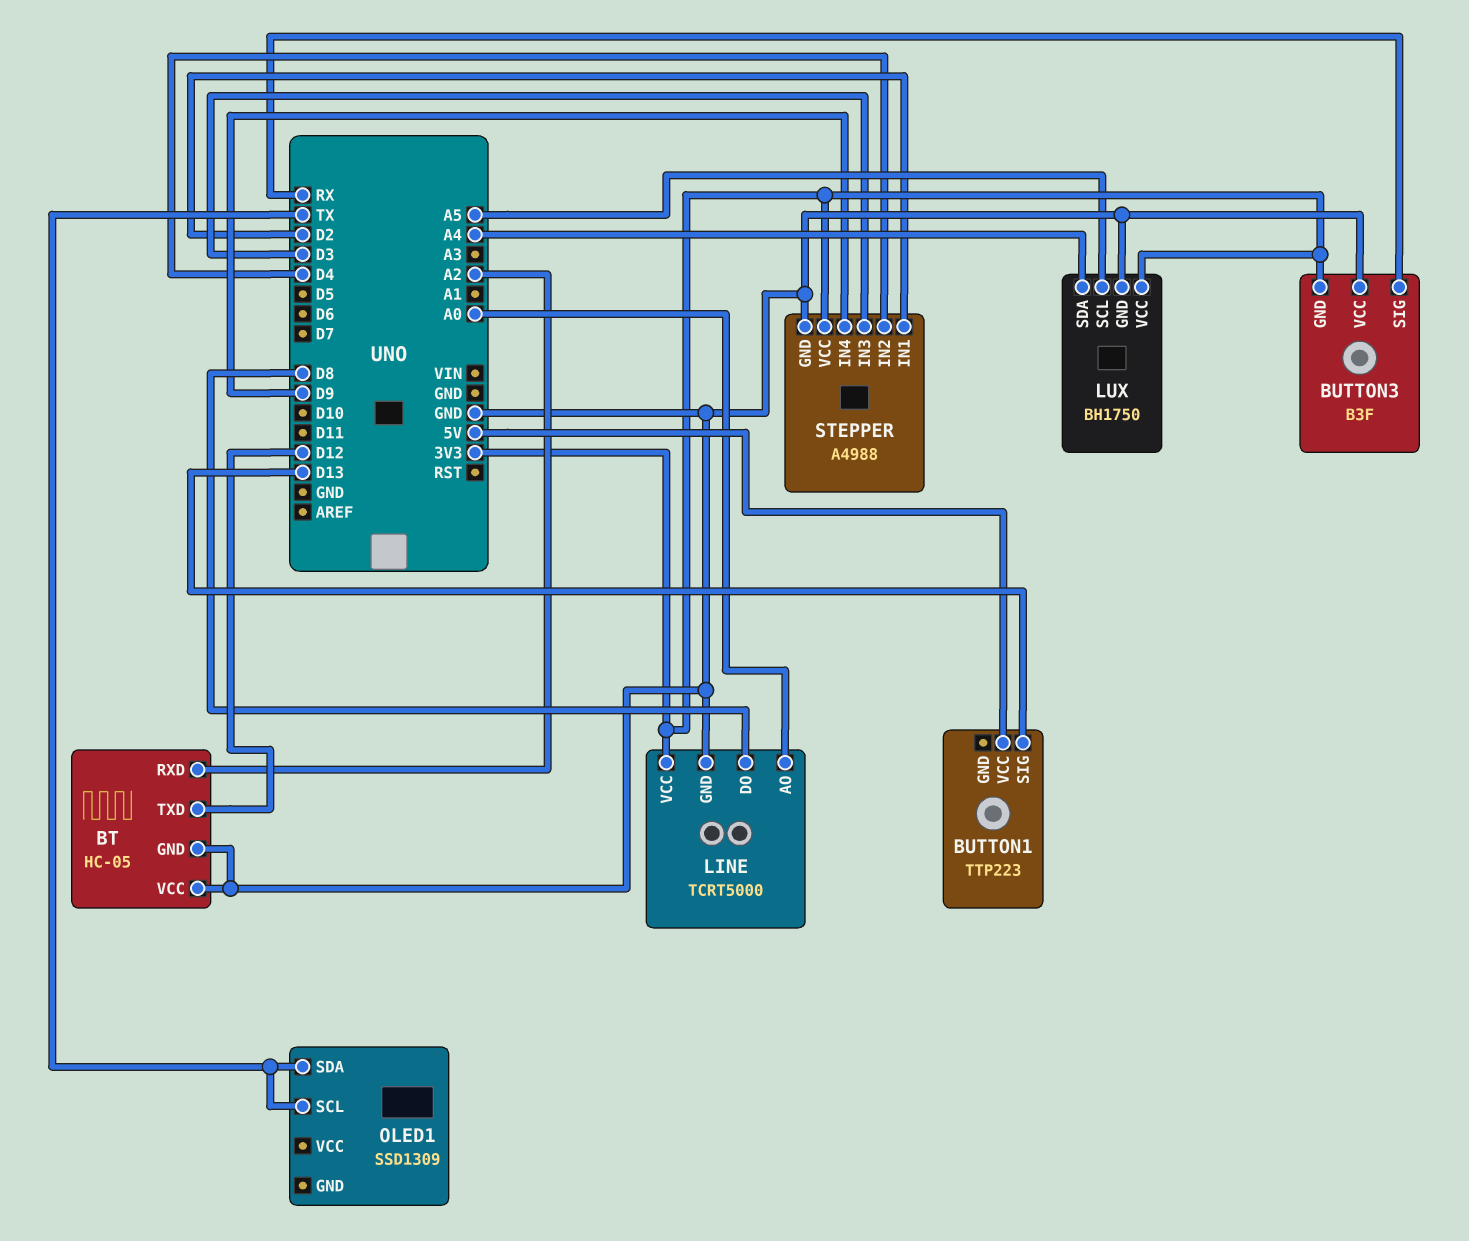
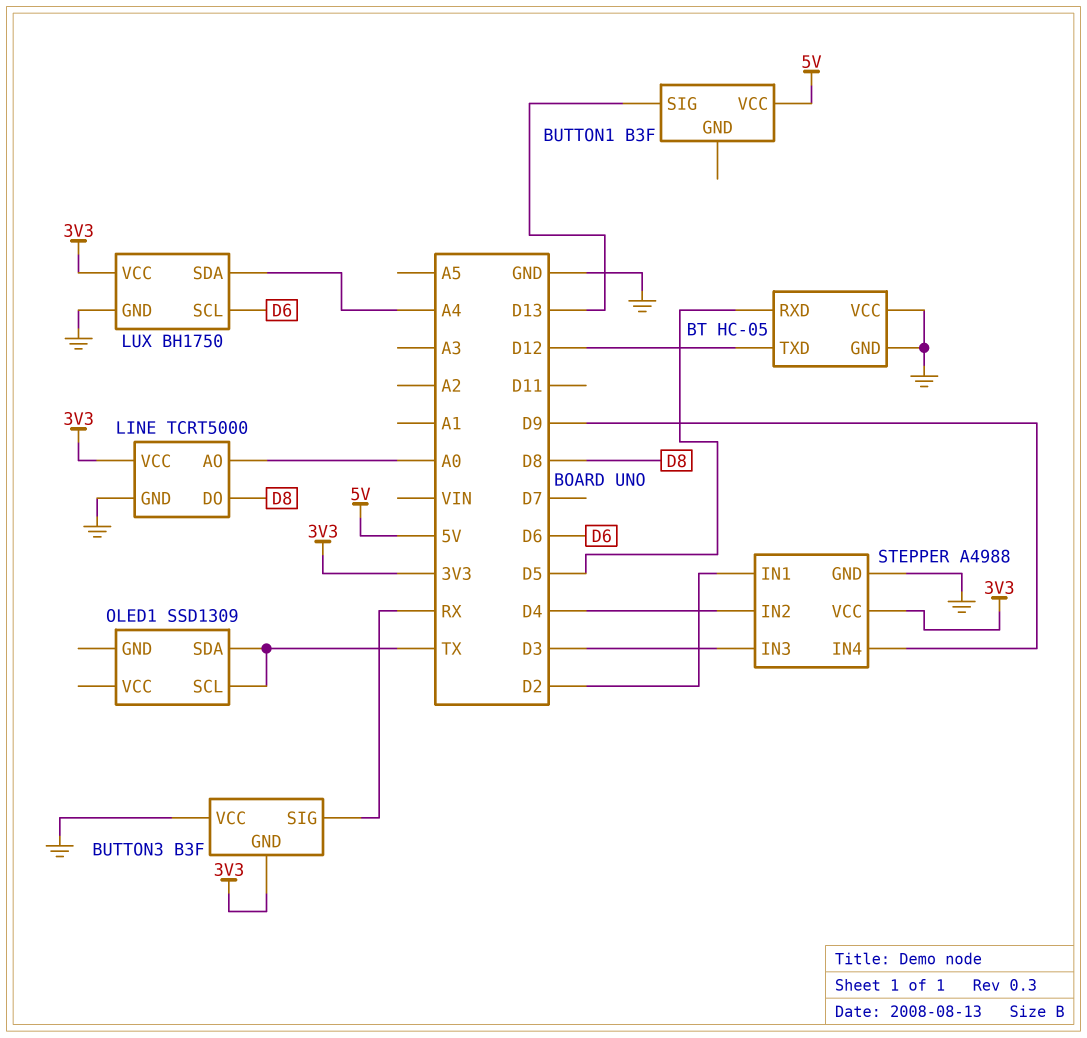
BT pin RXD: A2 -> D5
BUTTON1: TTP223 -> B3F
LUX pin SCL: A5 -> D6

